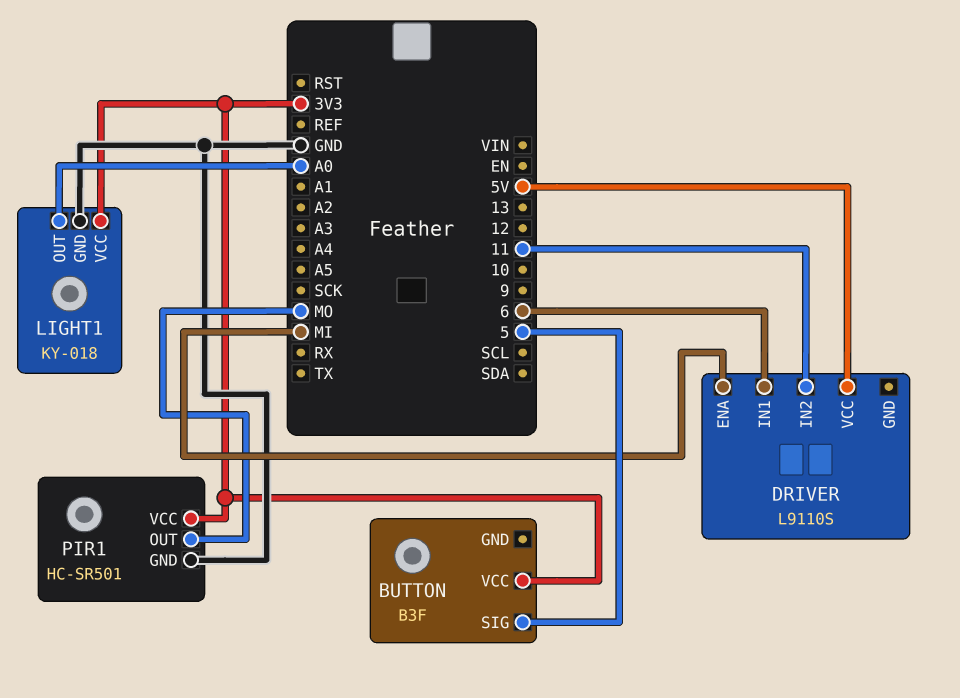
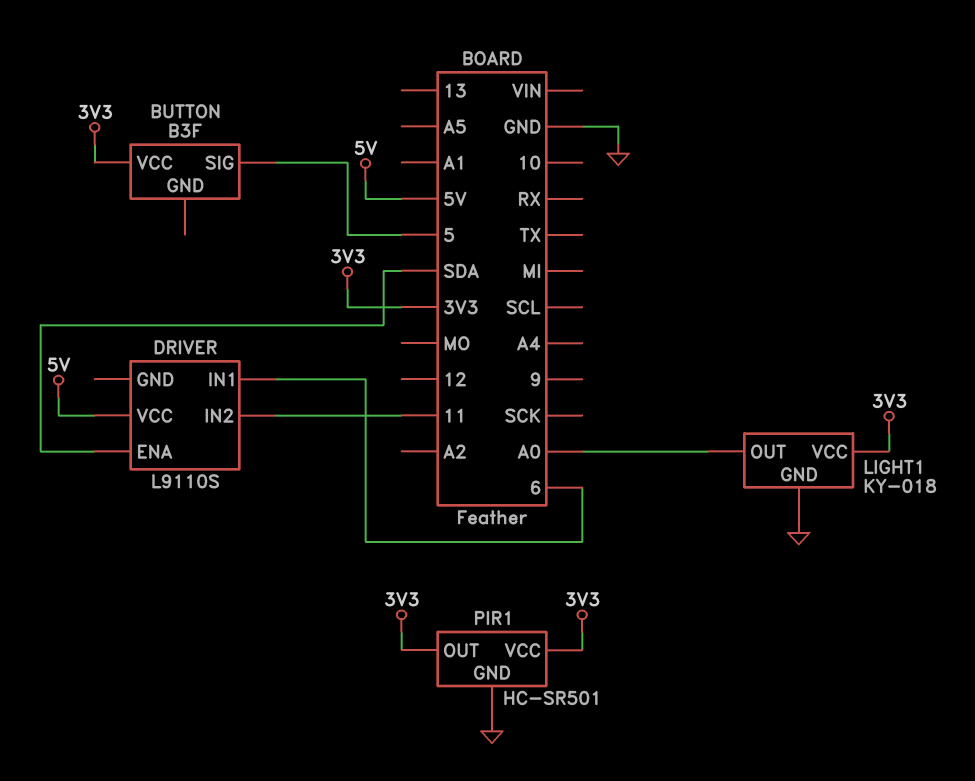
DRIVER pin ENA: MI -> SDA
PIR1 pin OUT: MO -> 3V3

